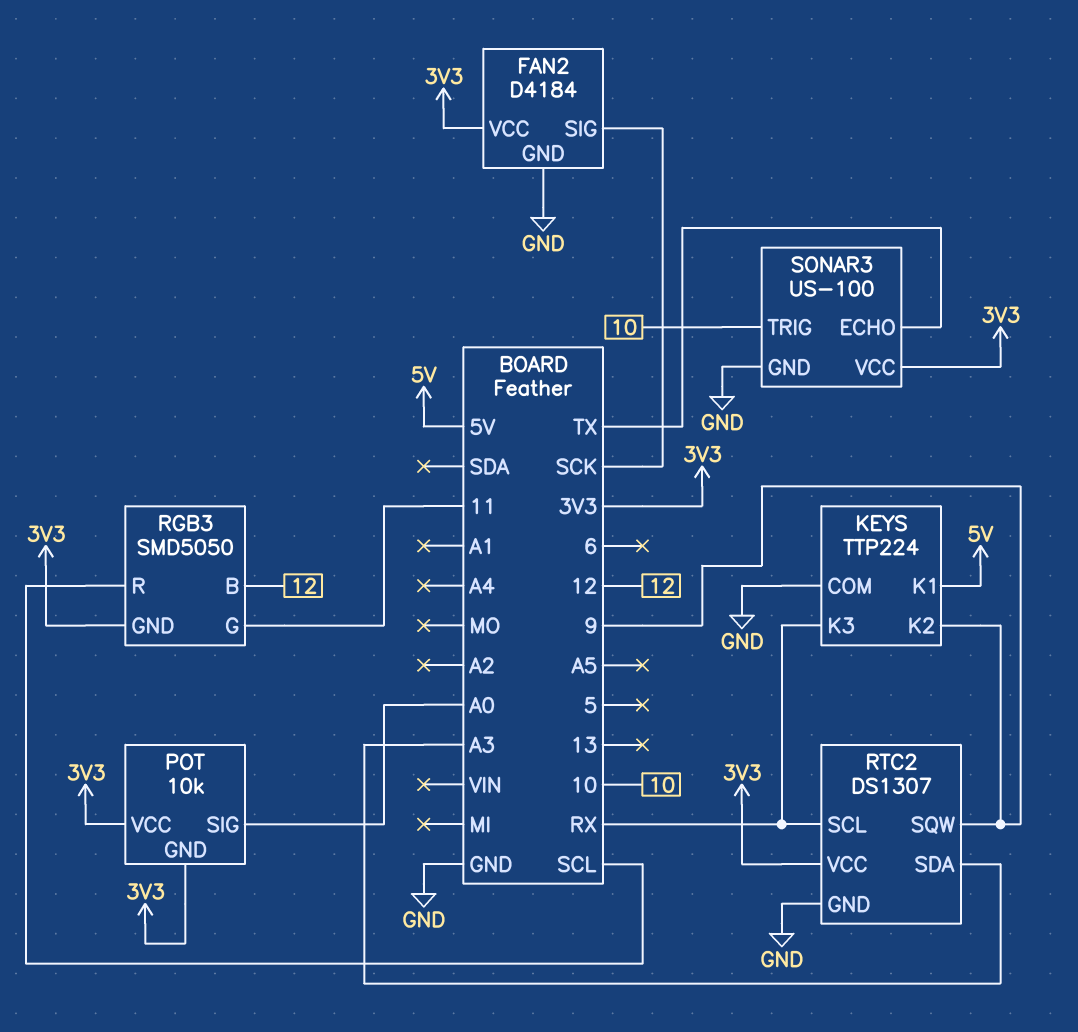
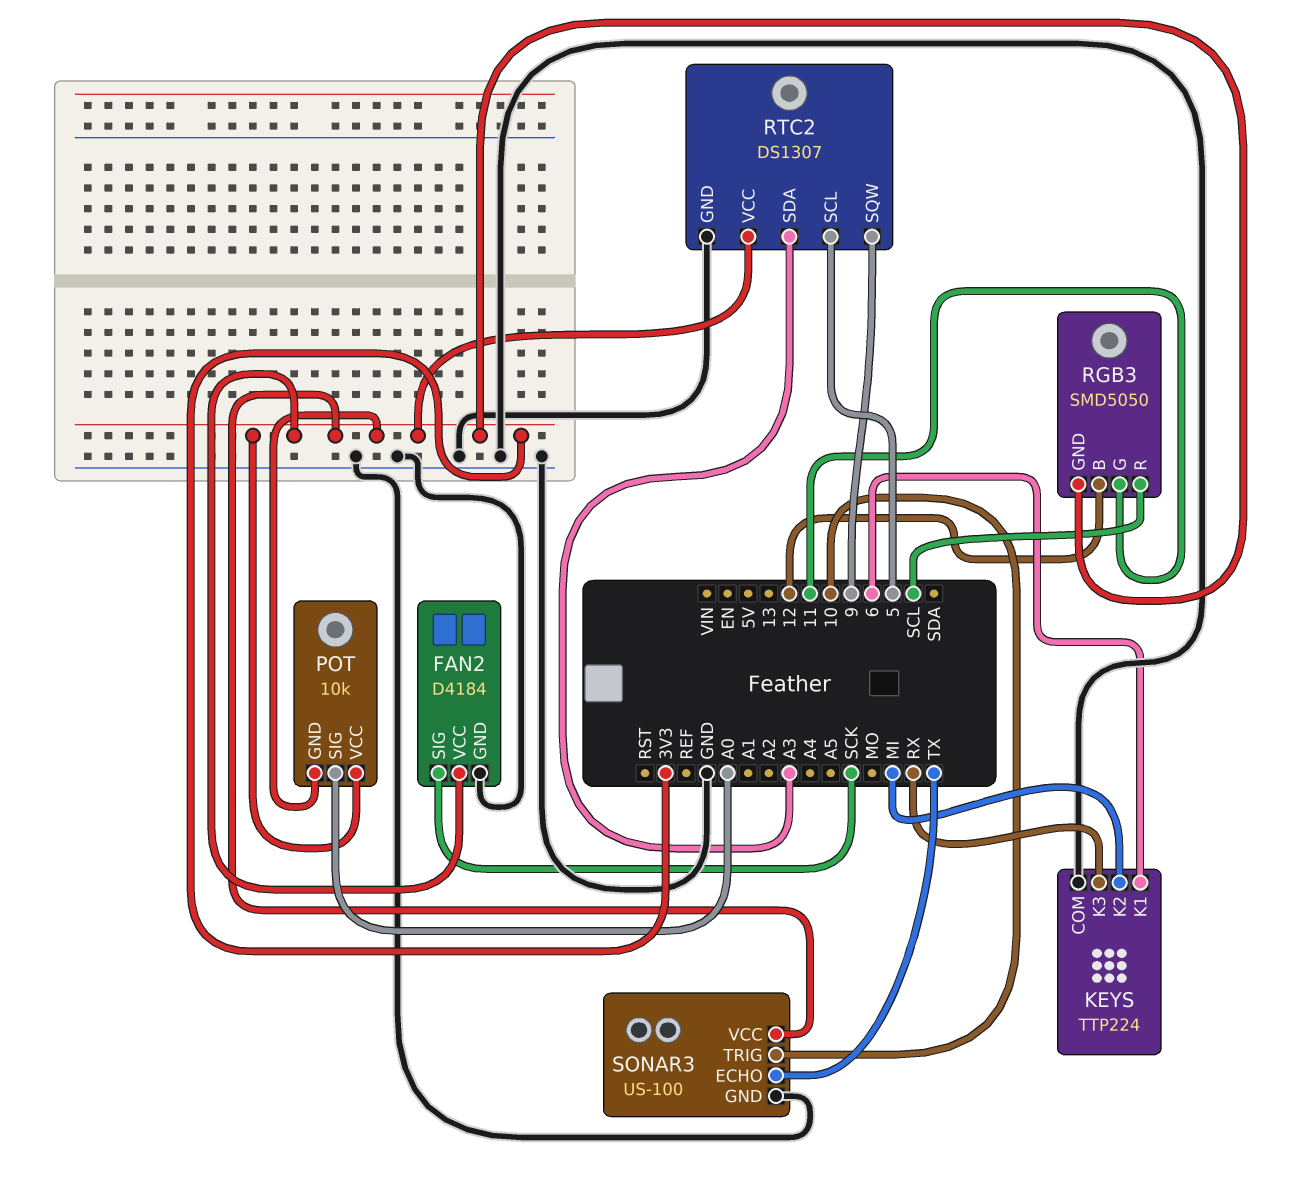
KEYS pin K1: 5V -> 6
KEYS pin K2: 9 -> MI
RTC2 pin SCL: RX -> 5

